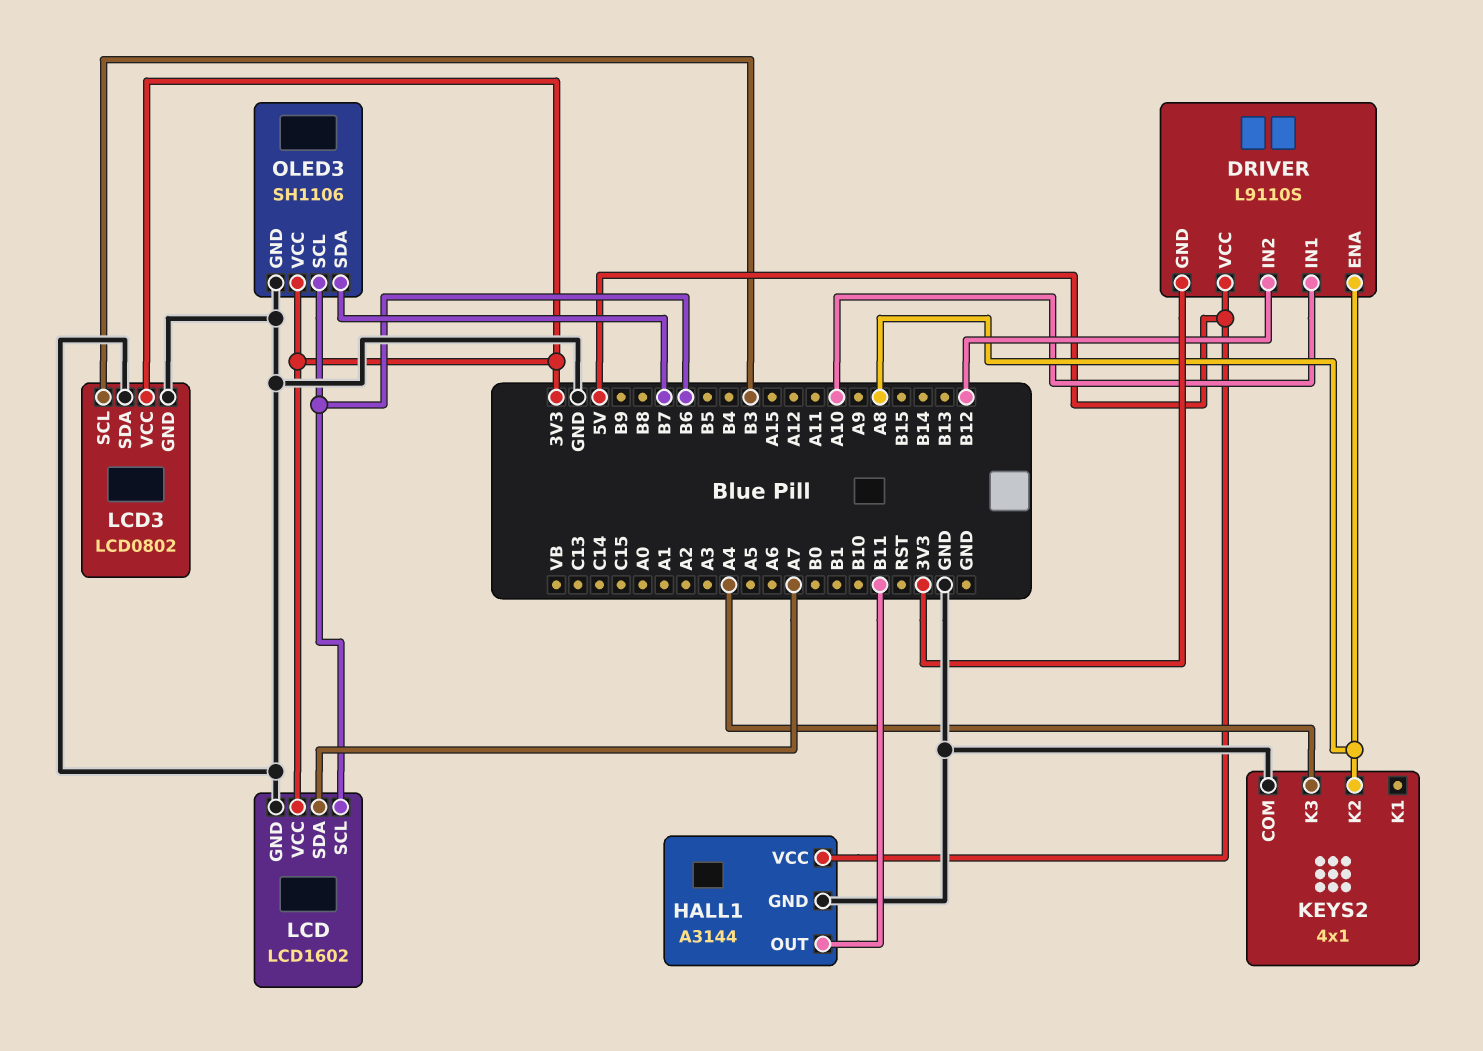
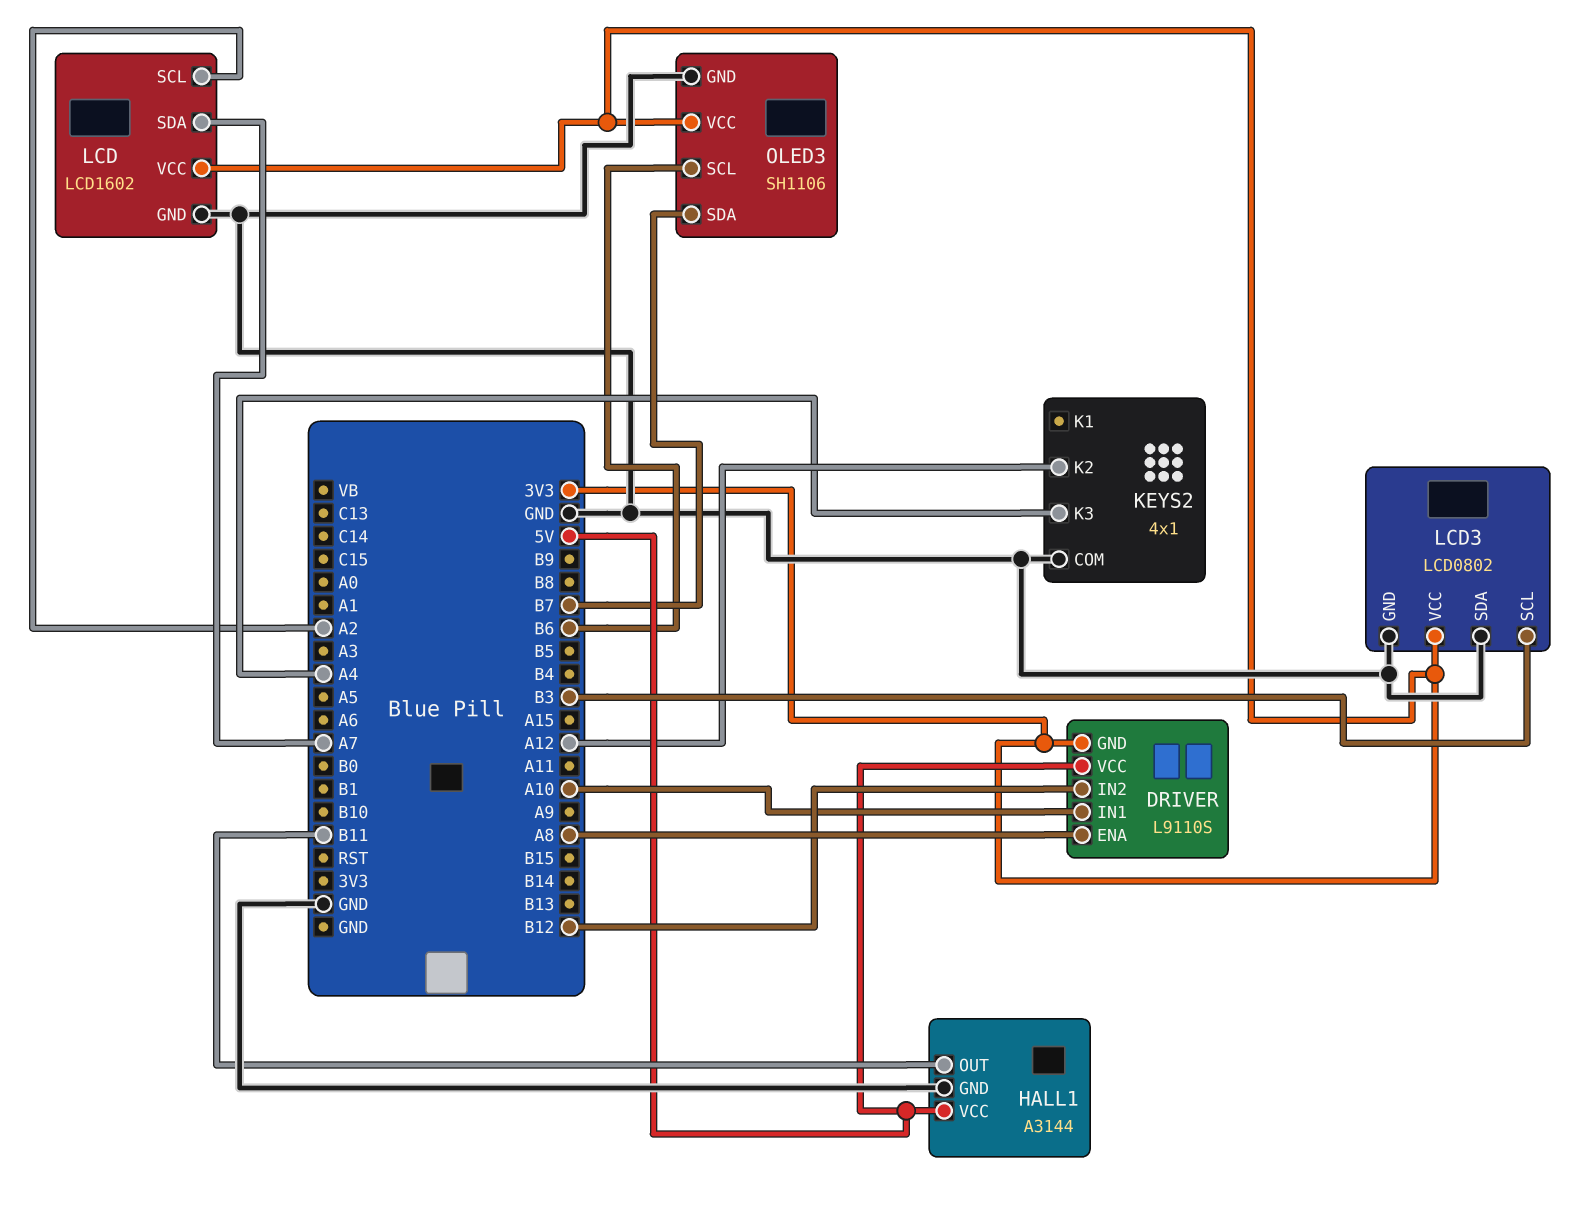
KEYS2 pin K2: A8 -> A12
LCD pin SCL: B6 -> A2

